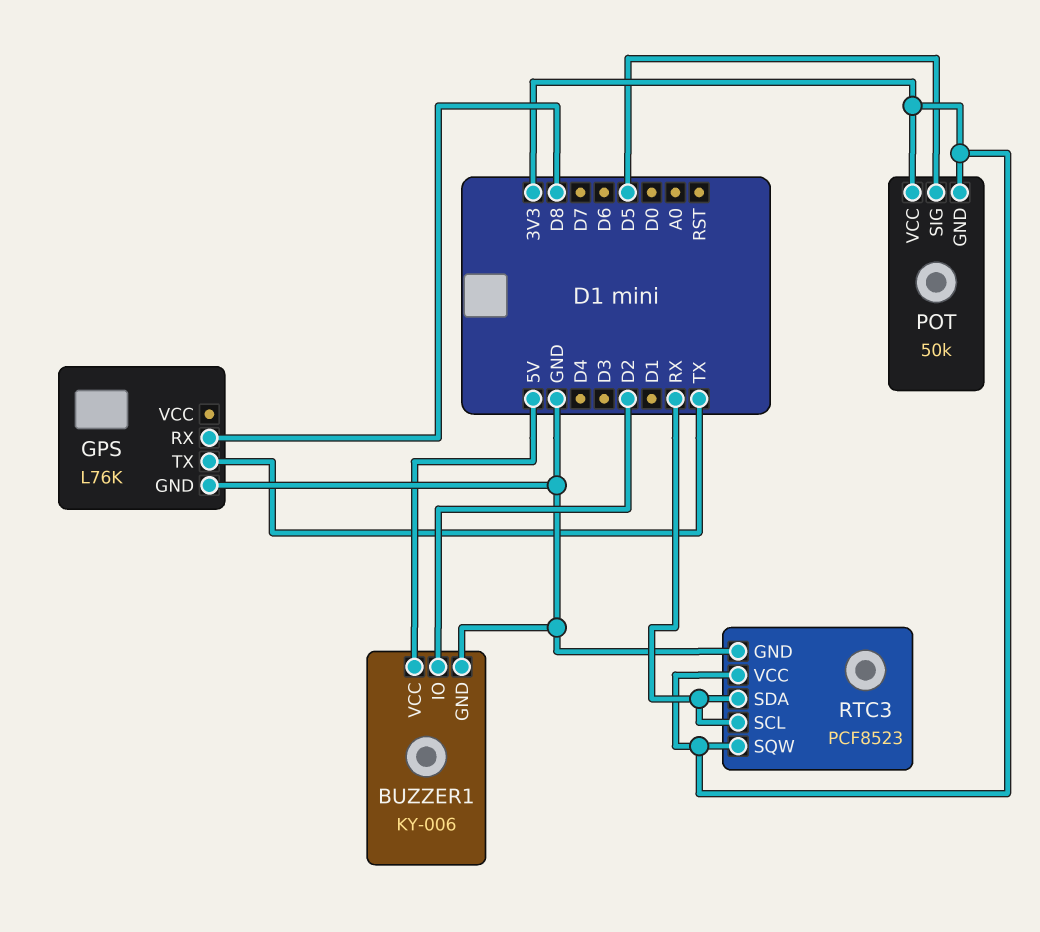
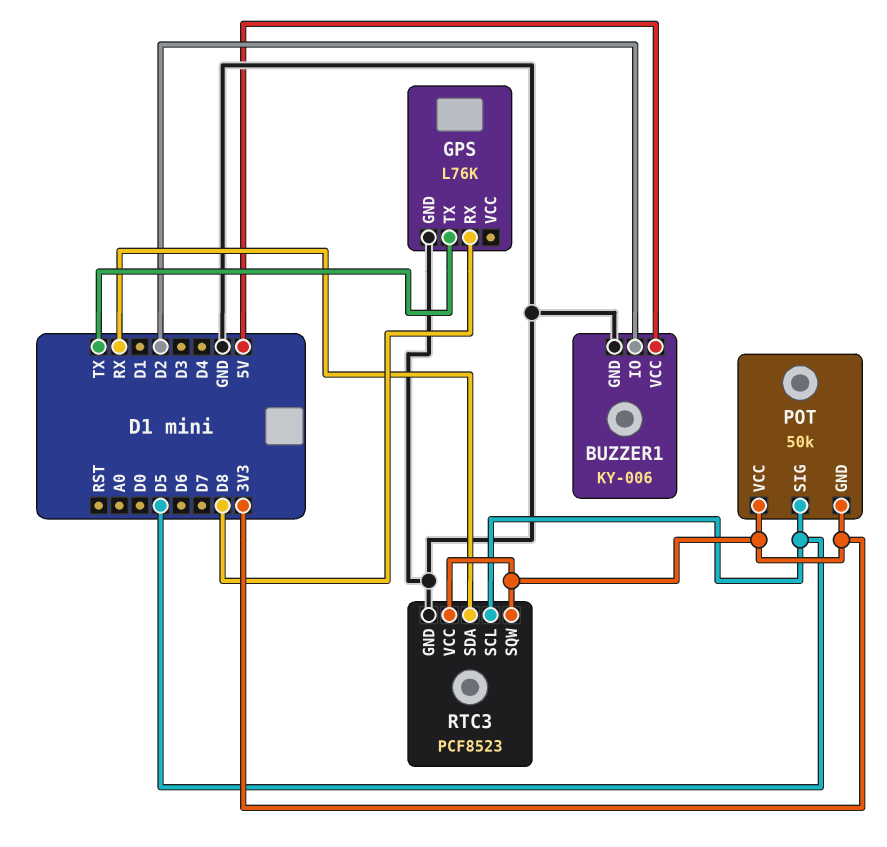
RTC3 pin SCL: RX -> D5

